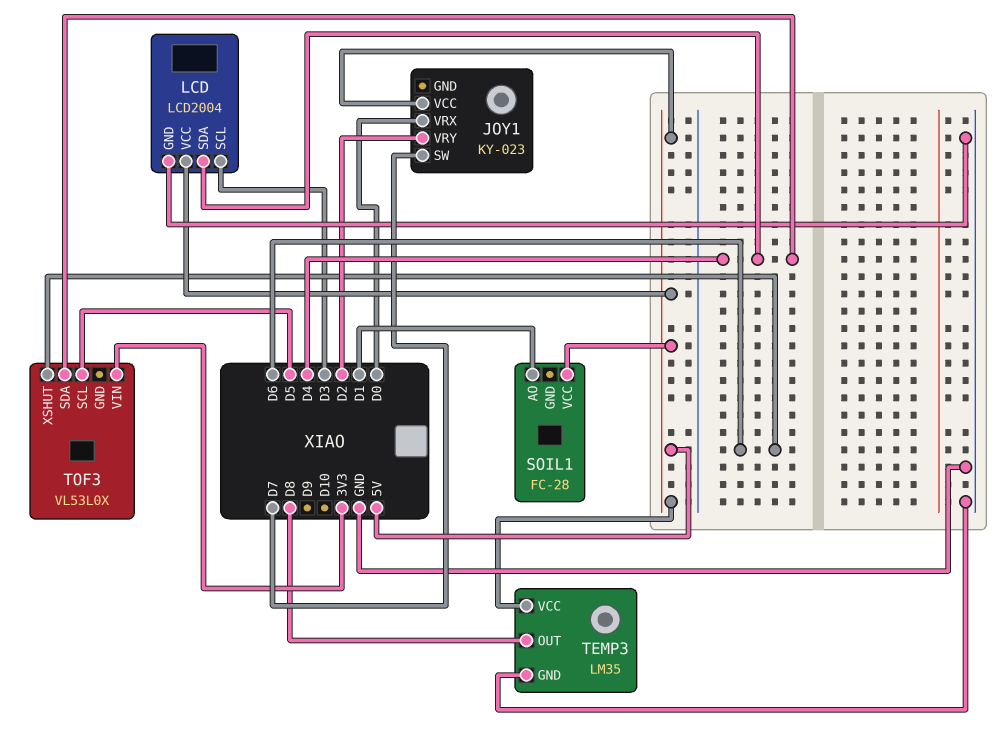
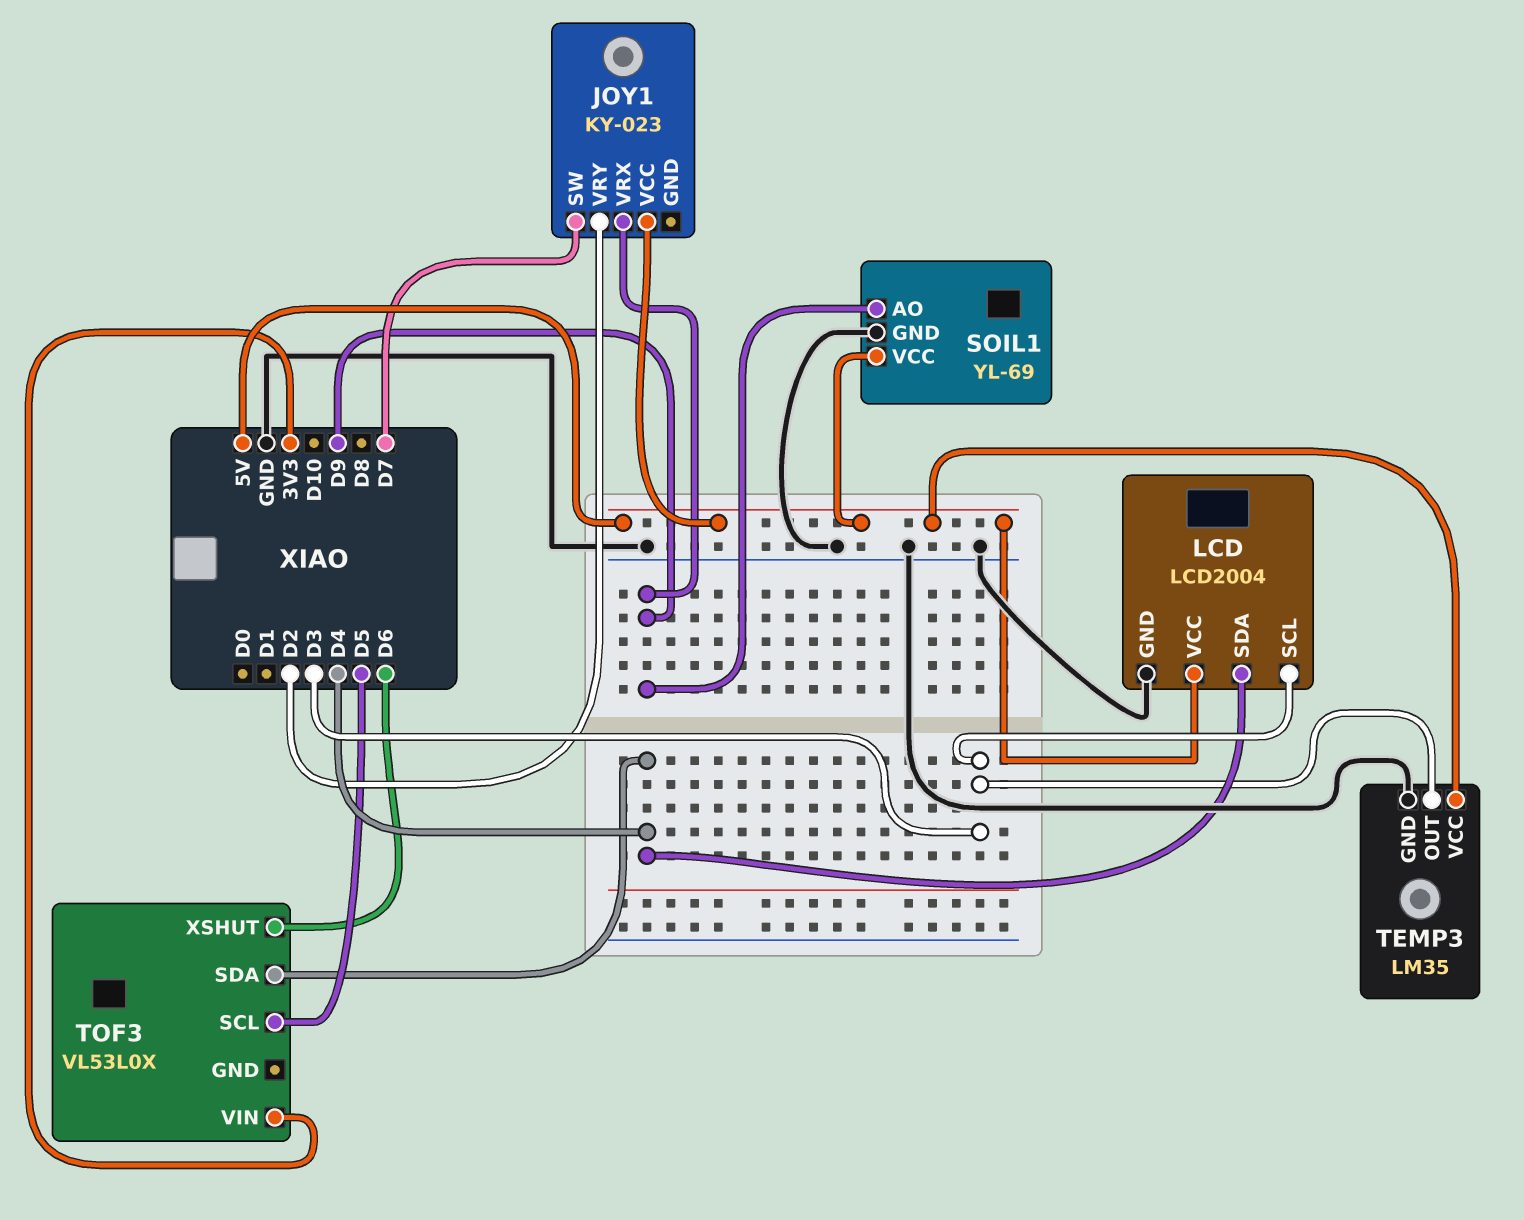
JOY1 pin VRX: D0 -> D9
SOIL1: FC-28 -> YL-69
SOIL1 pin AO: D1 -> D9
SOIL1 pin GND: none -> GND
TEMP3 pin OUT: D8 -> D3

